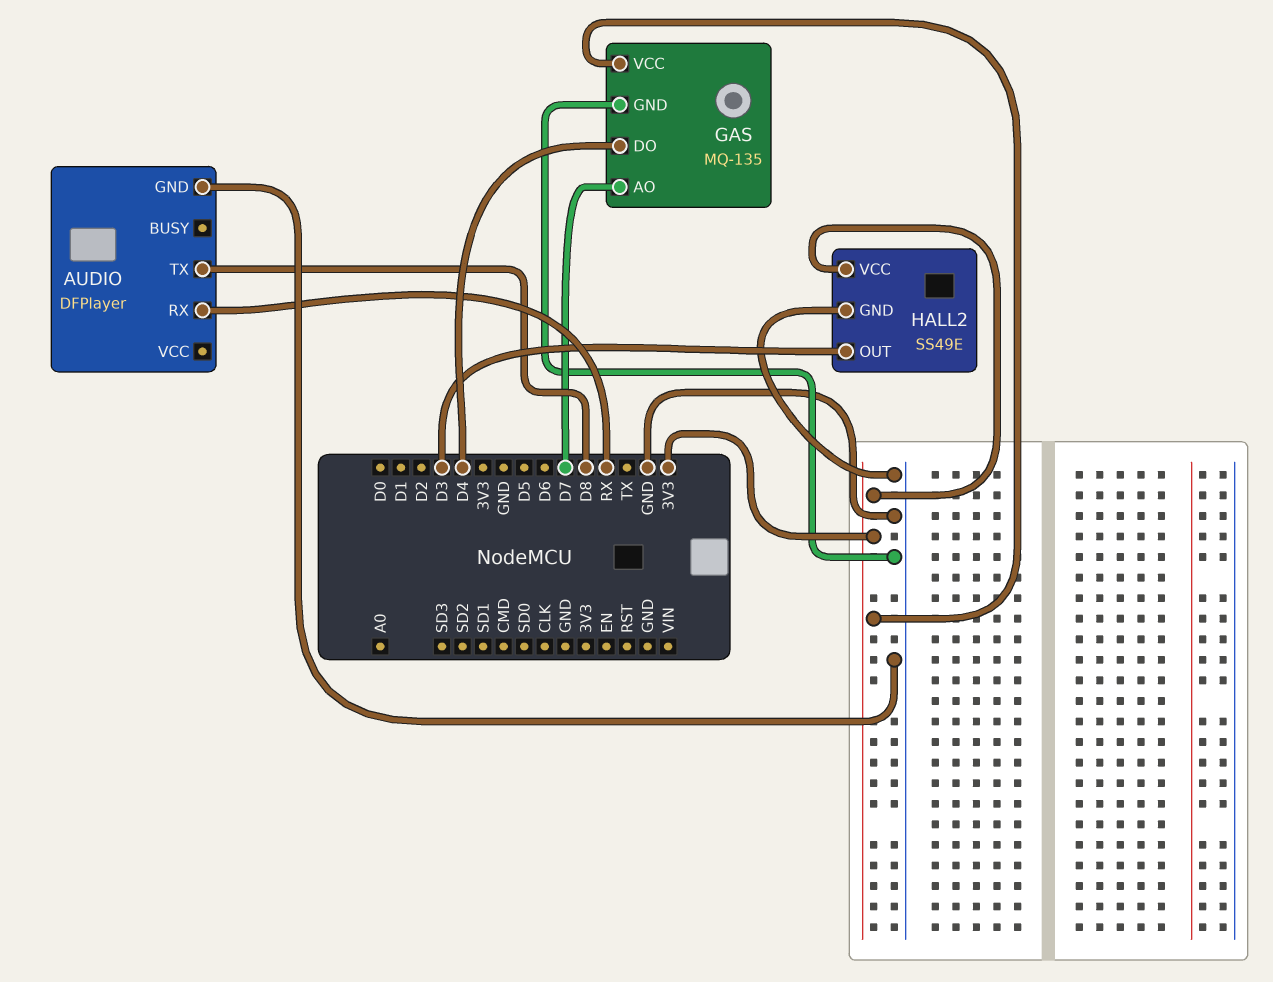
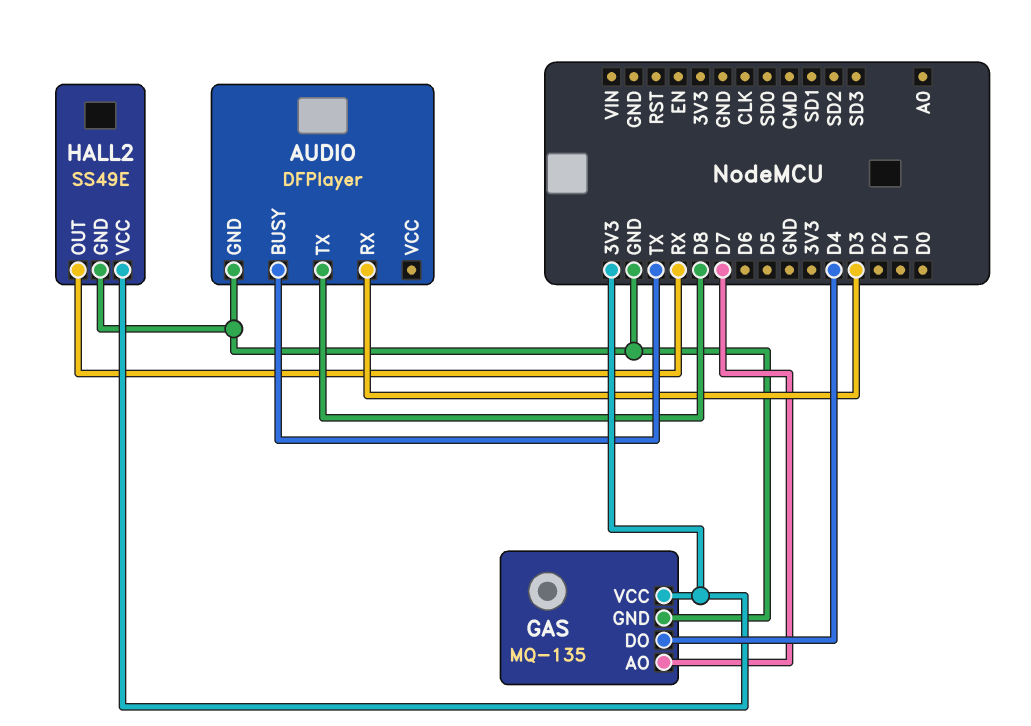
AUDIO pin BUSY: none -> TX
AUDIO pin RX: RX -> D3
HALL2 pin OUT: D3 -> RX

